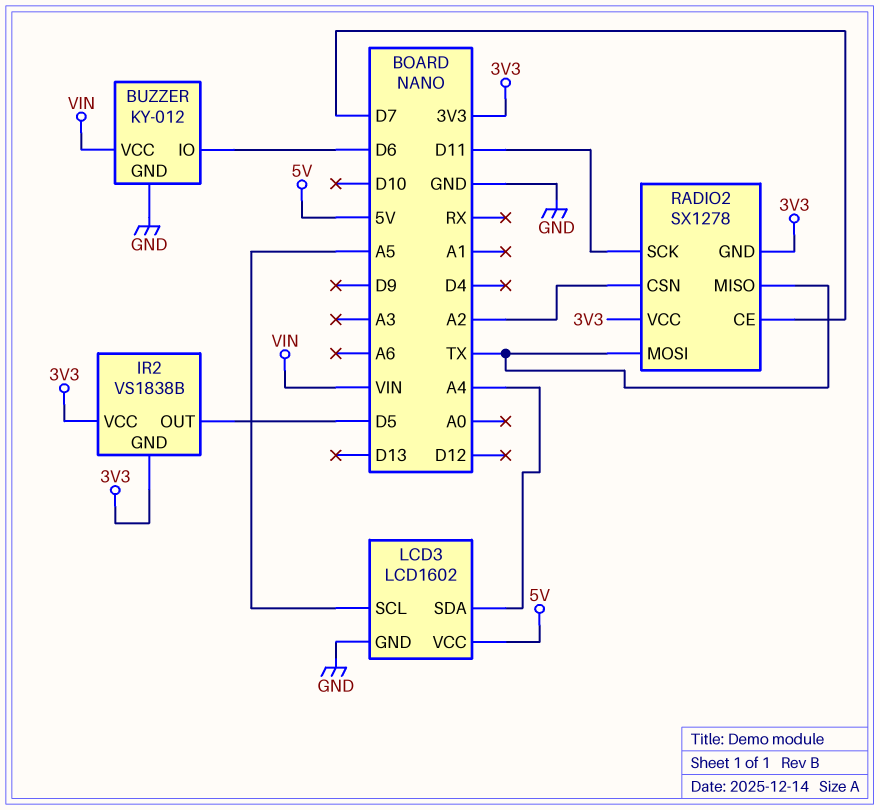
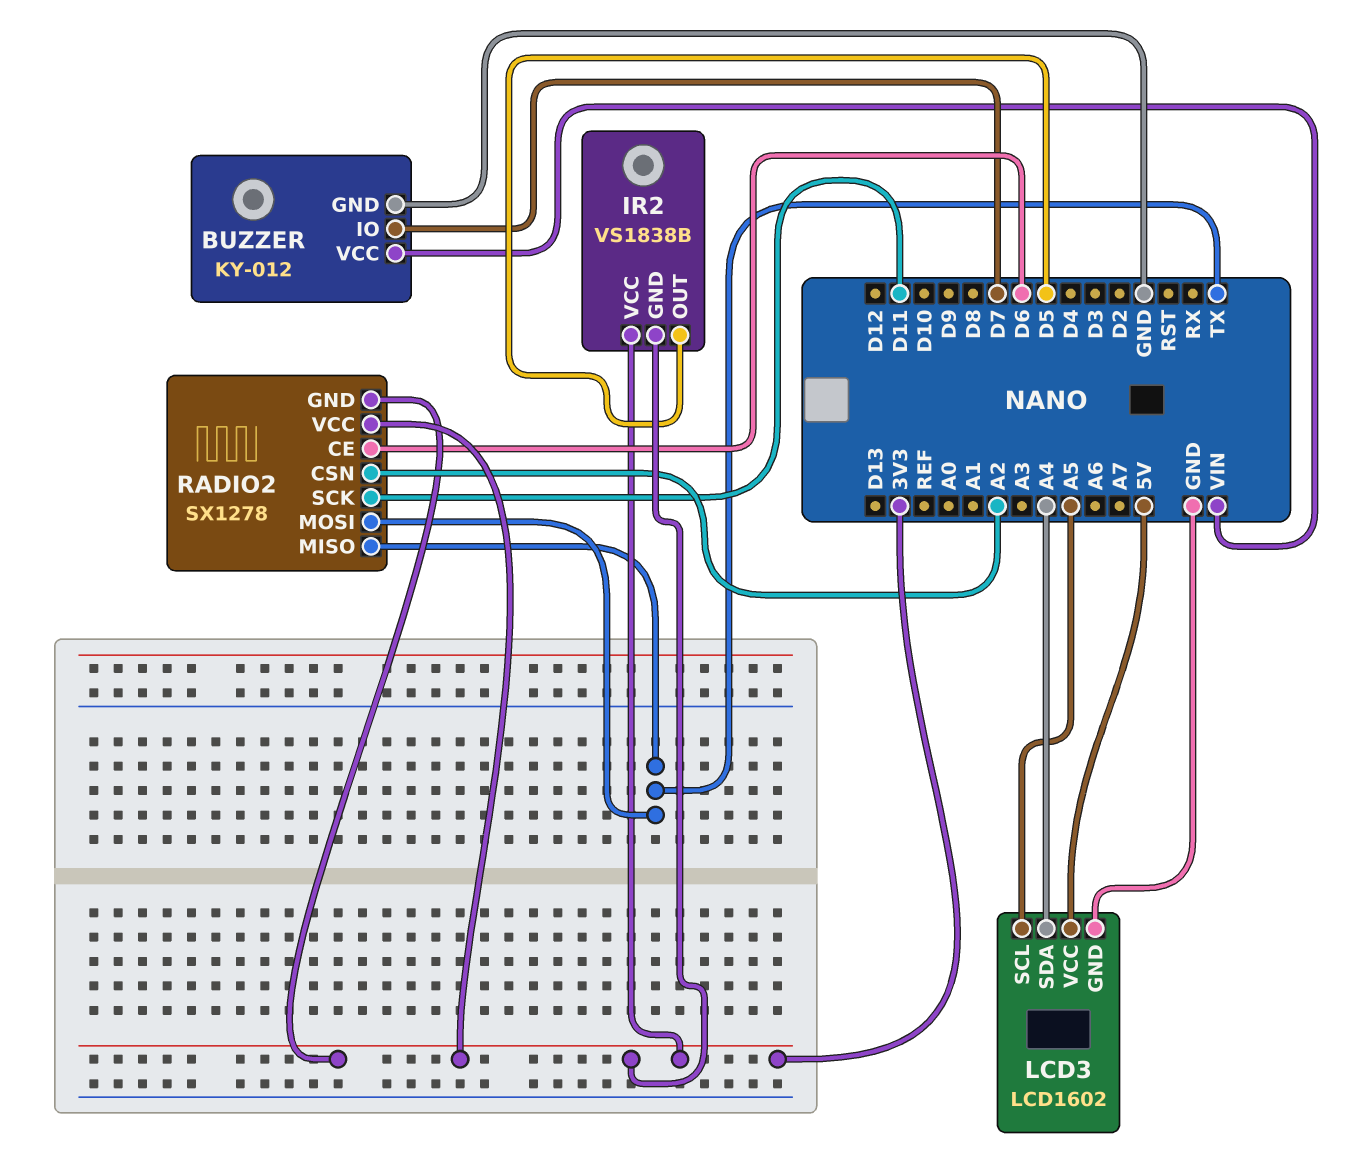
BUZZER pin IO: D6 -> D7
RADIO2 pin CE: D7 -> D6

